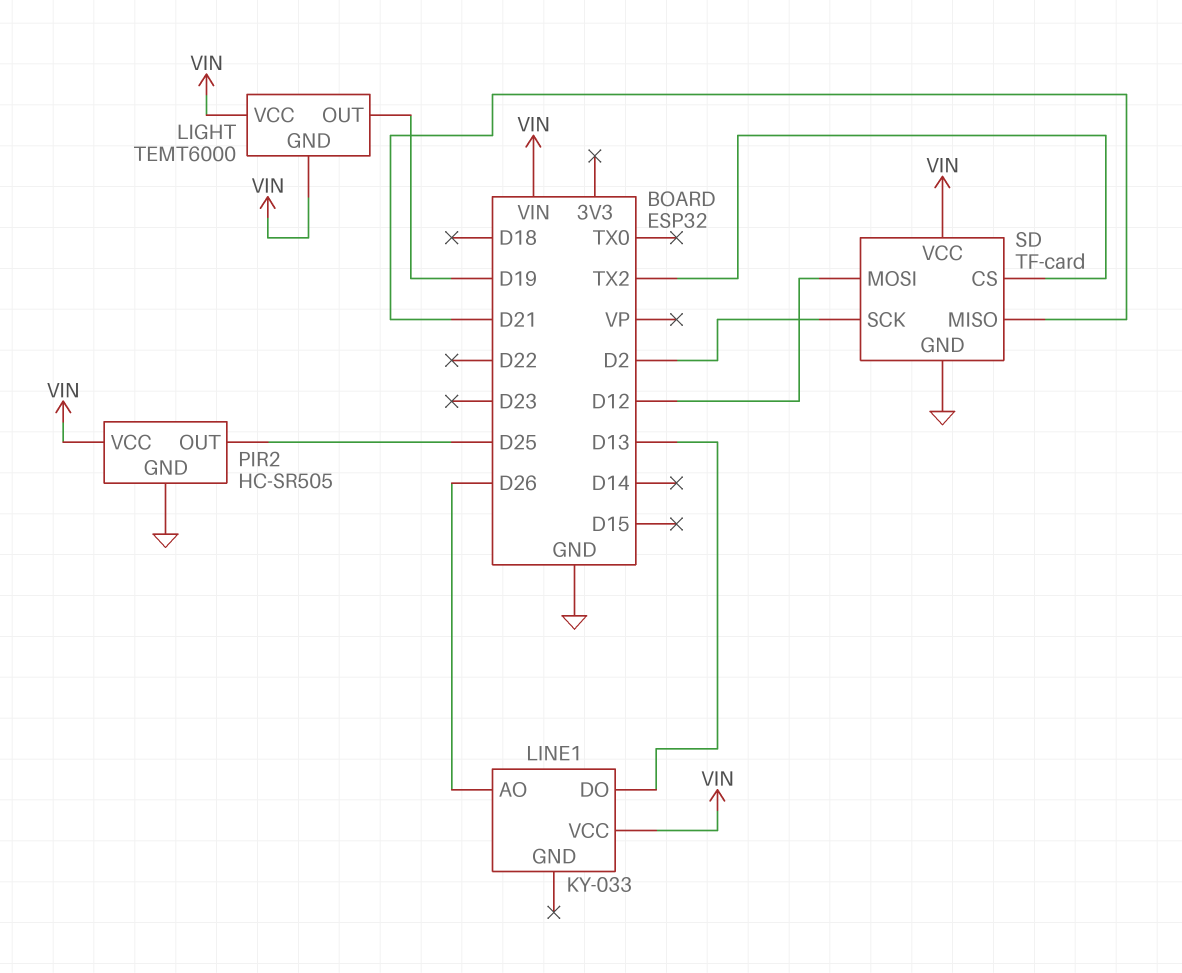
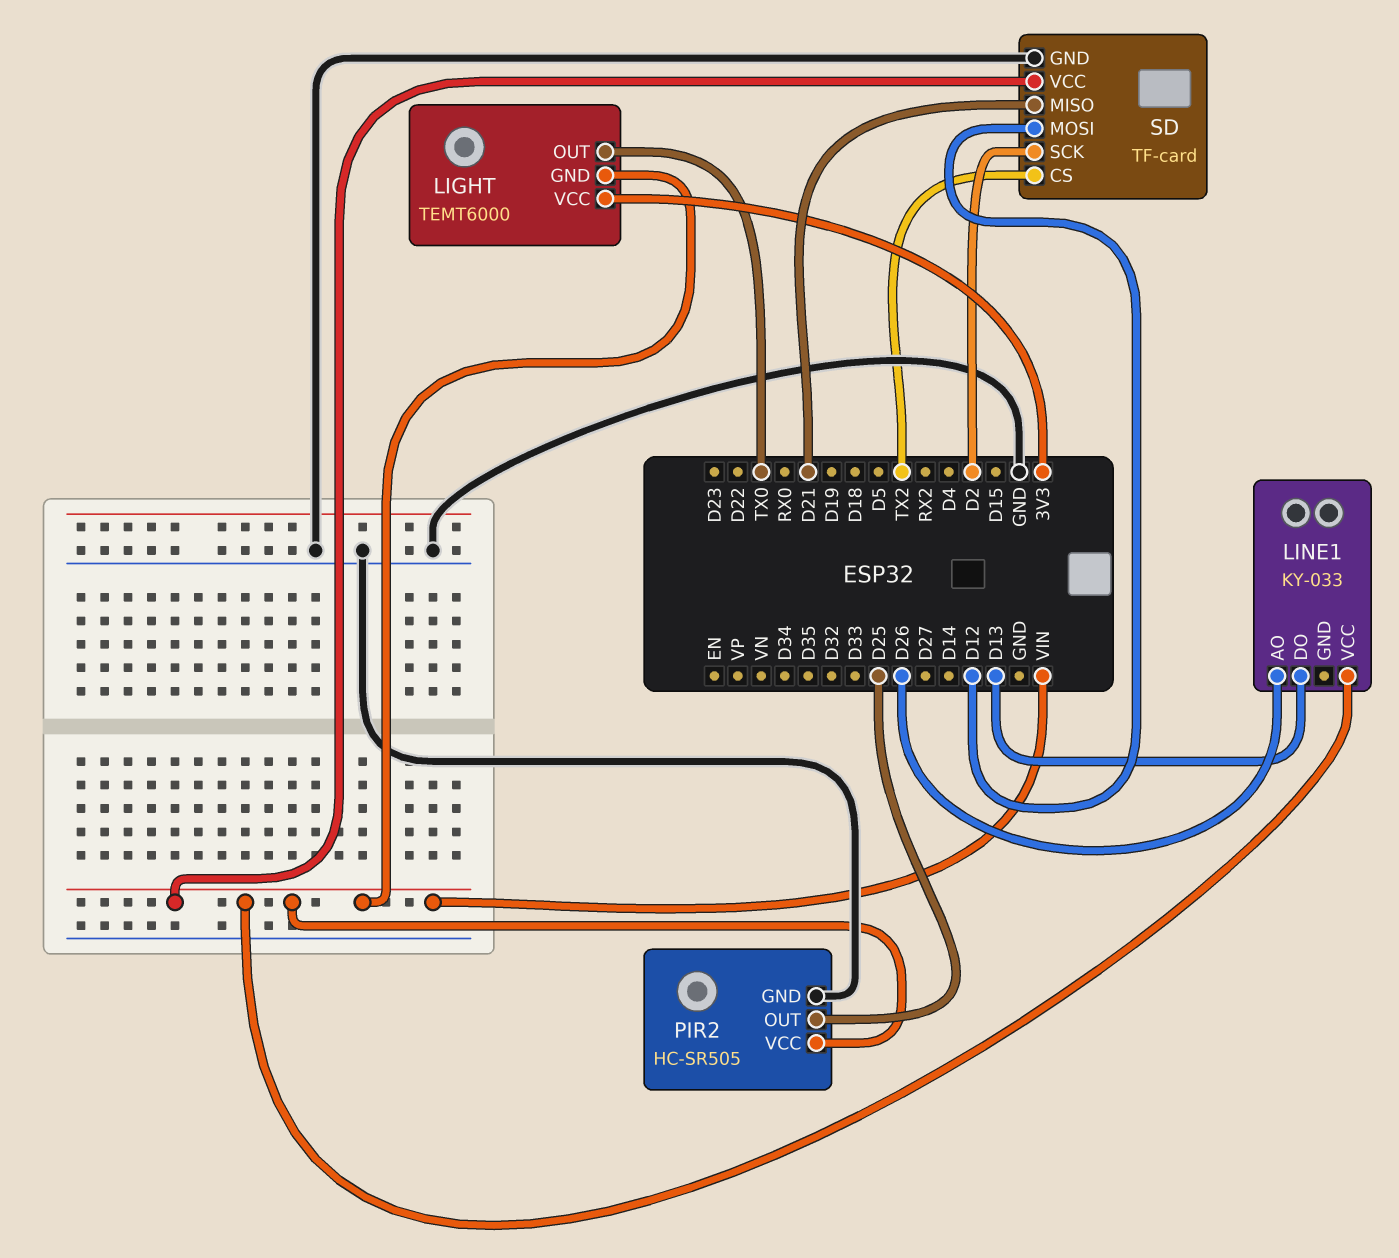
LIGHT pin OUT: D19 -> TX0
LIGHT pin VCC: VIN -> 3V3

